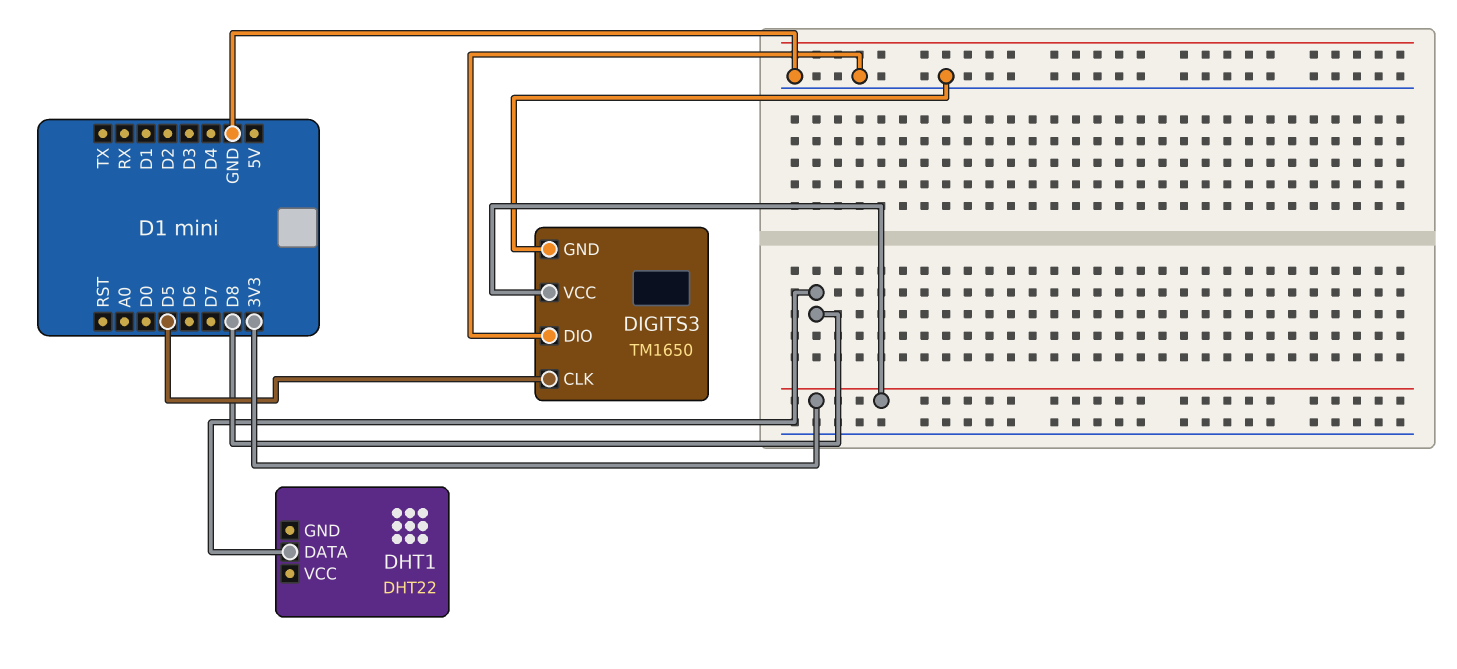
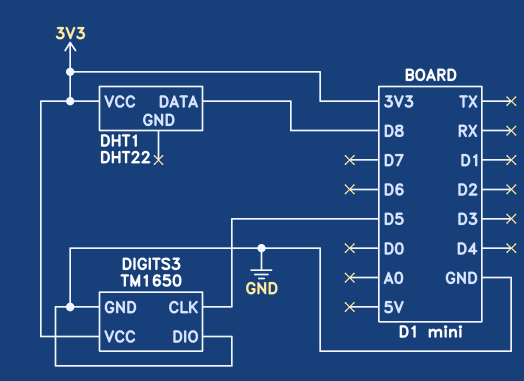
DHT1 pin VCC: none -> 3V3

